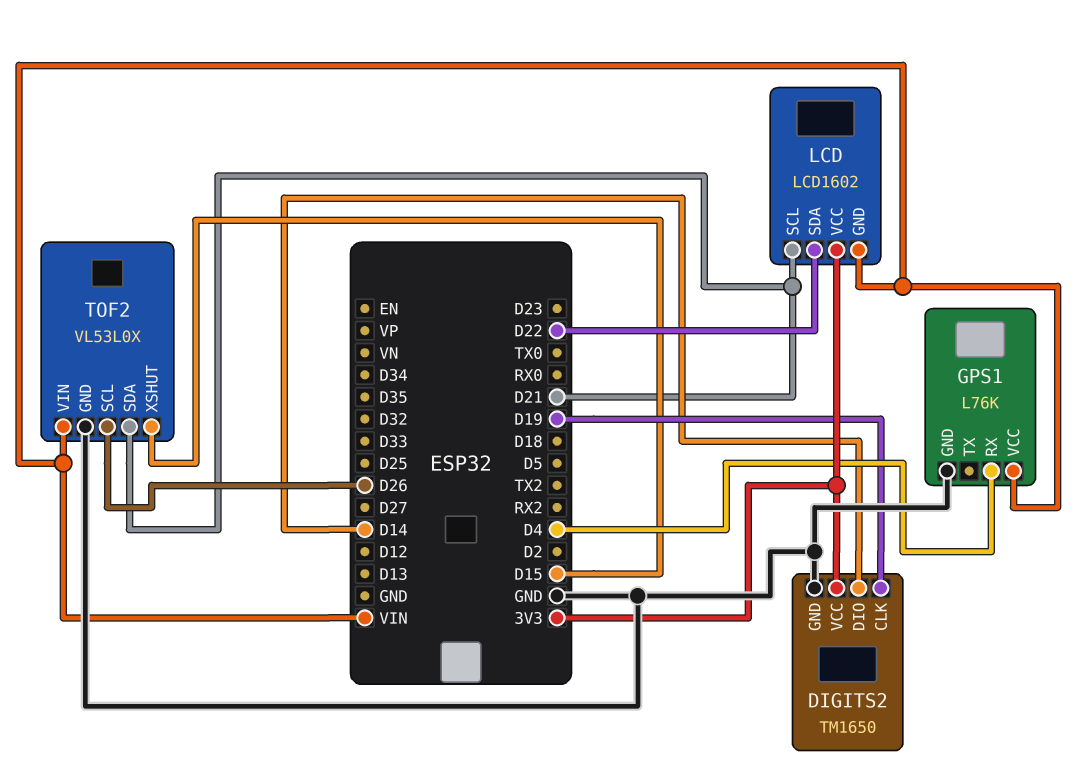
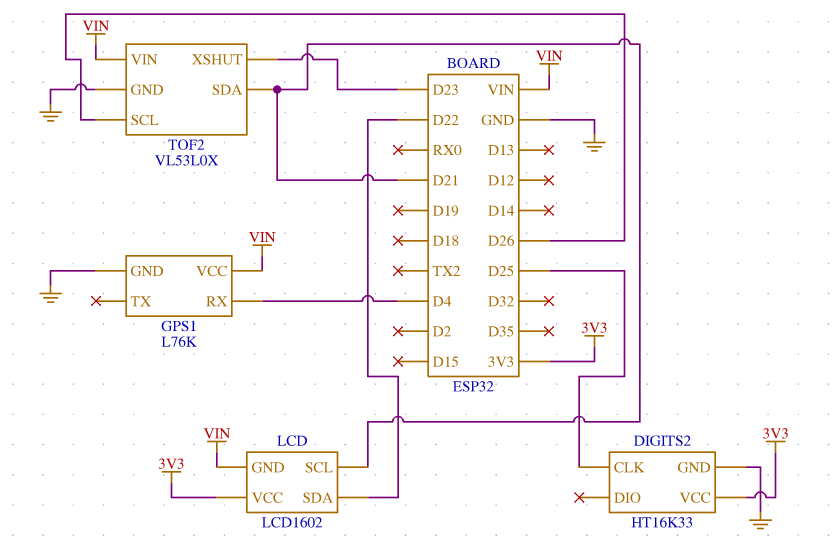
DIGITS2: TM1650 -> HT16K33
DIGITS2 pin CLK: D19 -> D25
DIGITS2 pin DIO: D14 -> none
TOF2 pin XSHUT: D15 -> D23

